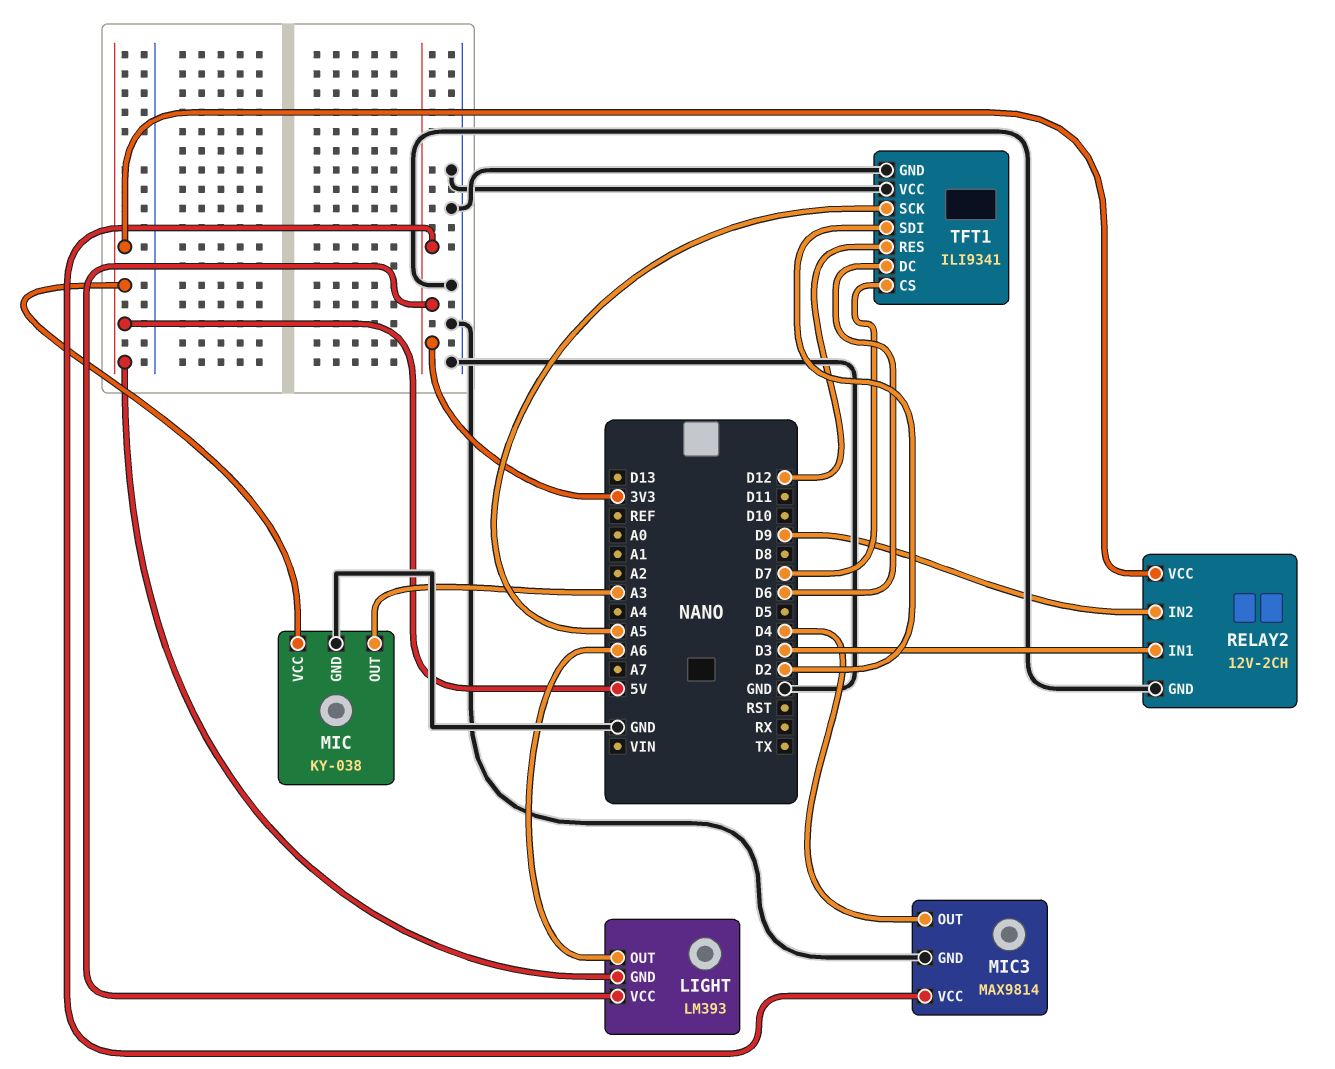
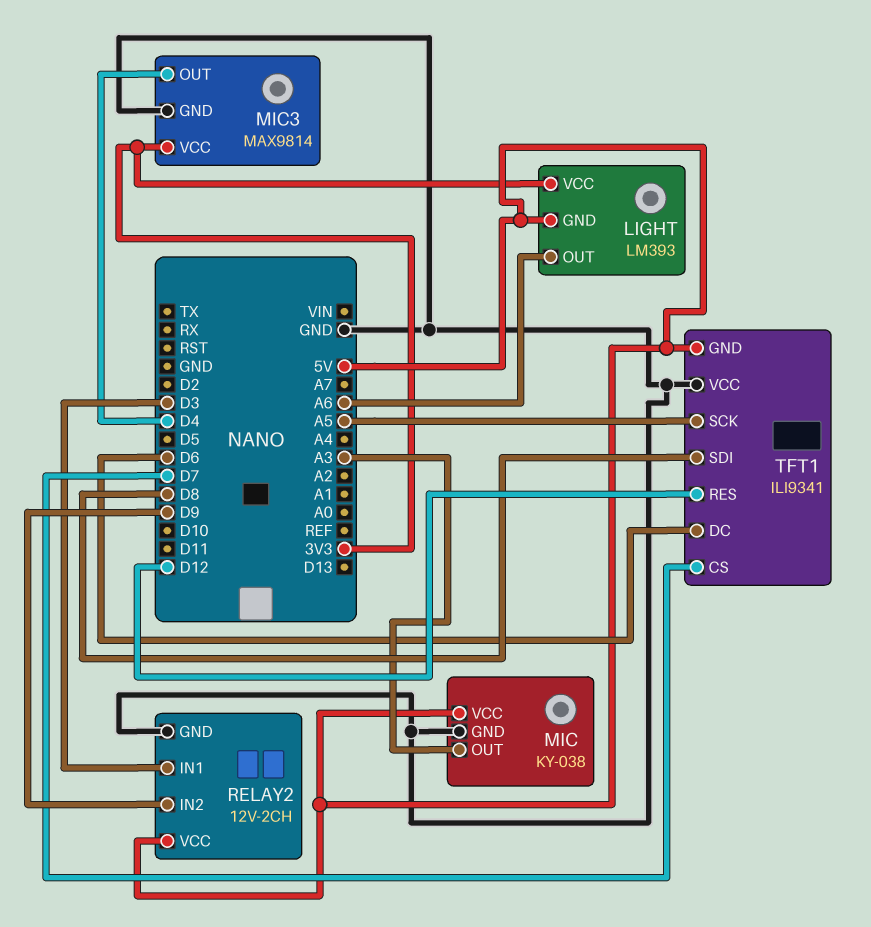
TFT1 pin GND: GND -> 5V
TFT1 pin SDI: D2 -> D8

